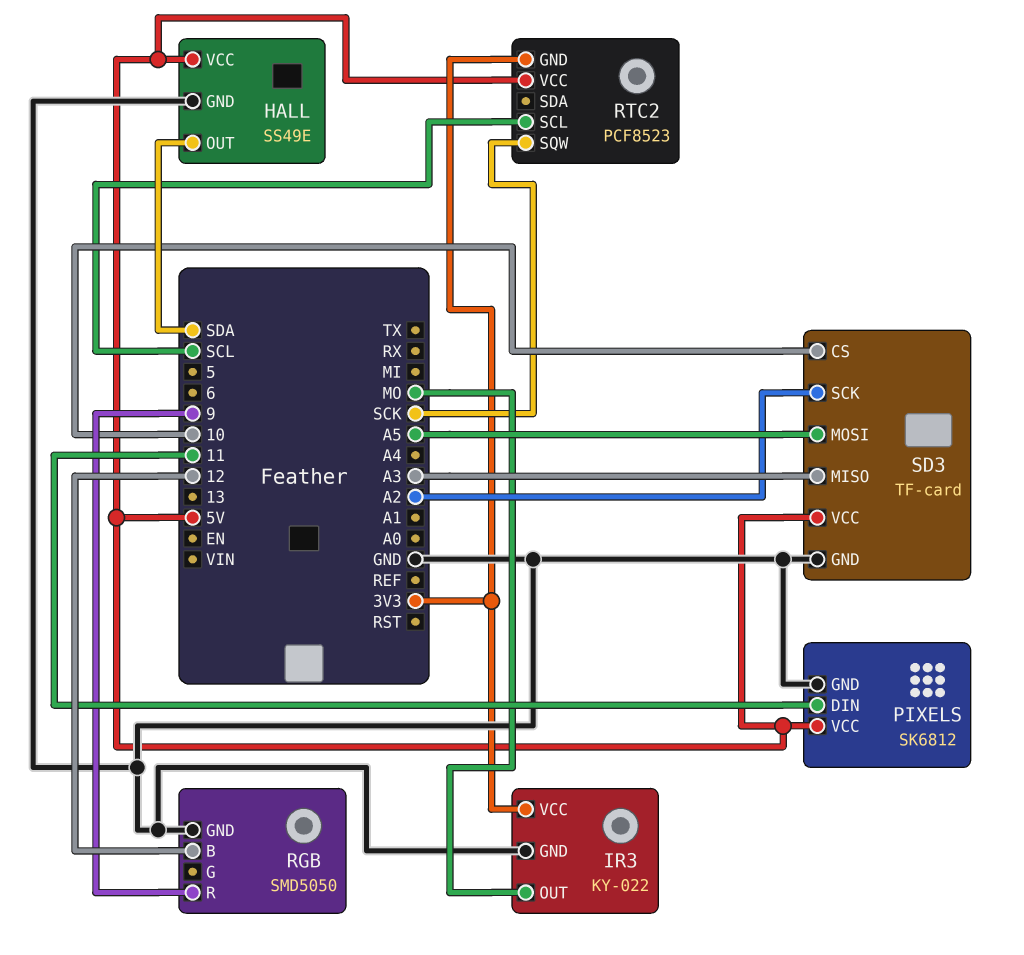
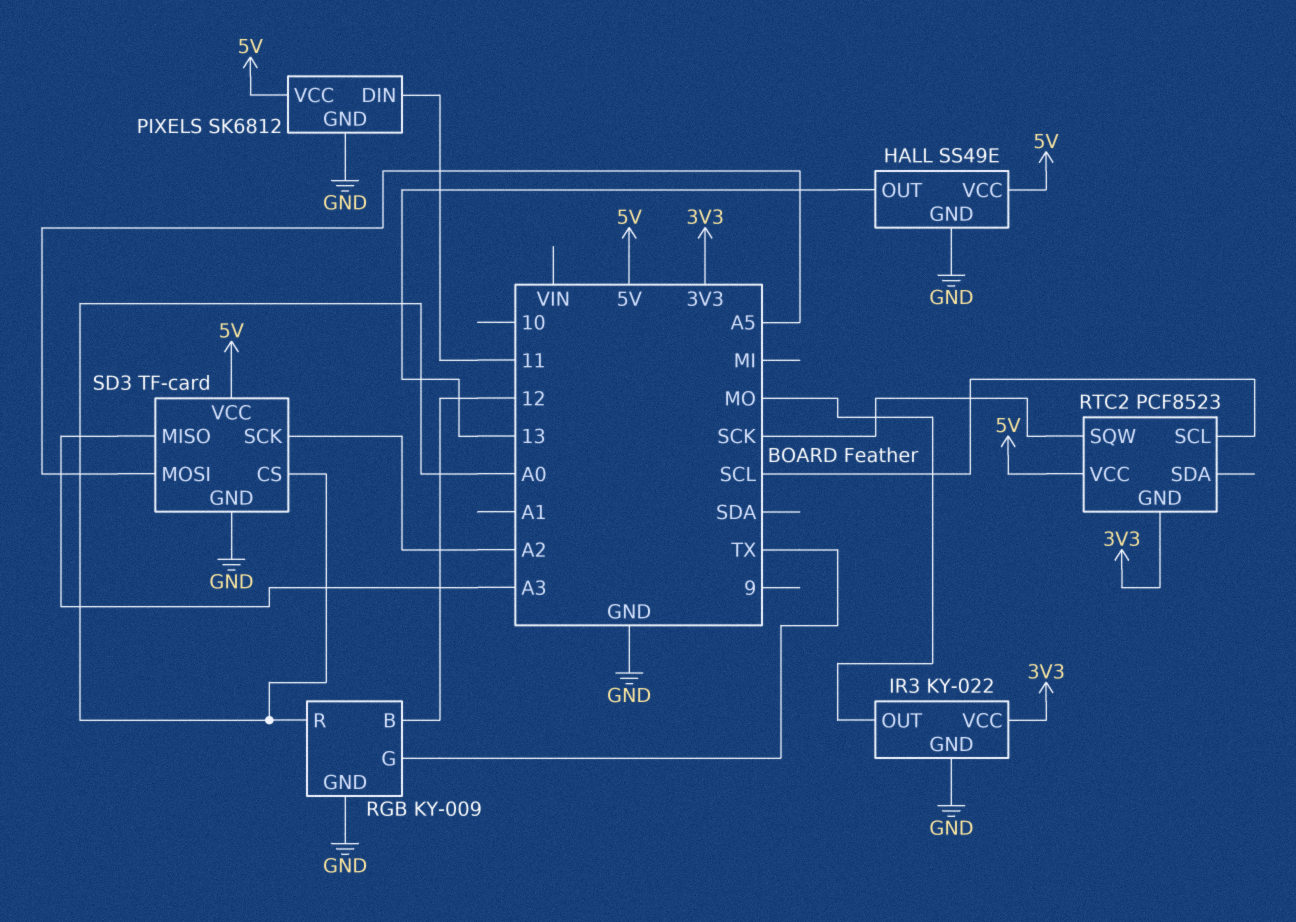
HALL pin OUT: SDA -> 13
RGB: SMD5050 -> KY-009
RGB pin G: none -> TX
RGB pin R: 9 -> A0
SD3 pin CS: 10 -> A0

